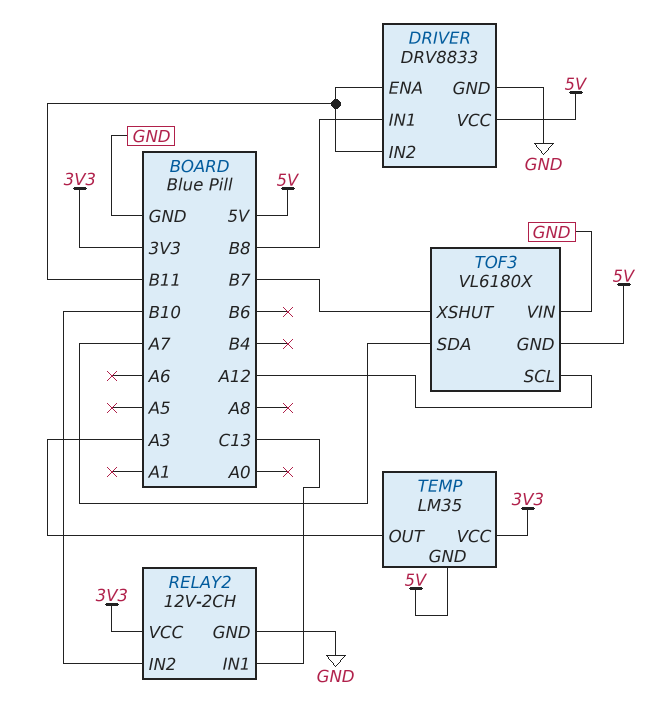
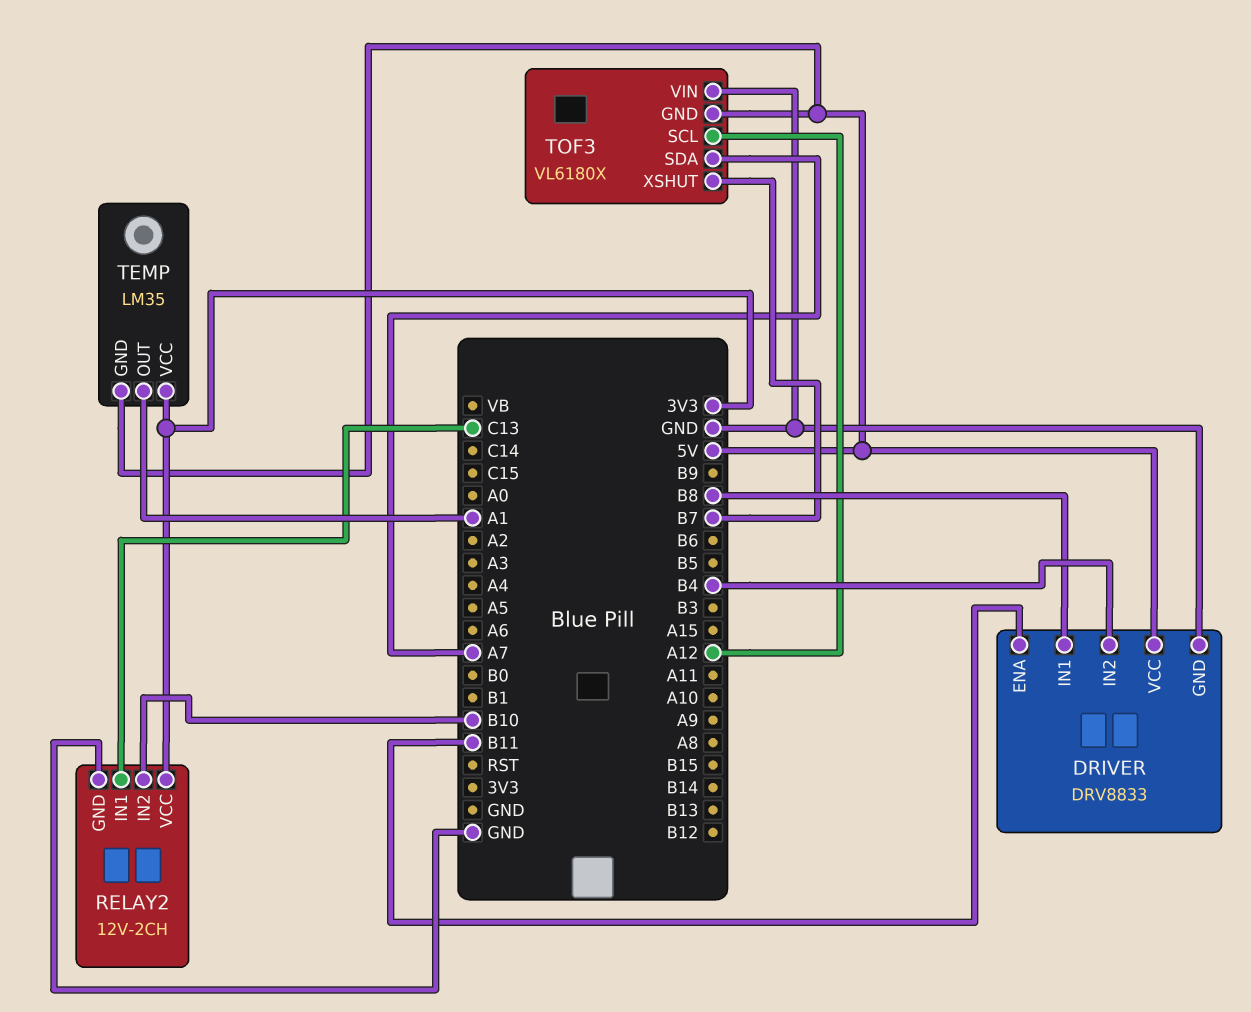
DRIVER pin IN2: B11 -> B4
TEMP pin OUT: A3 -> A1

